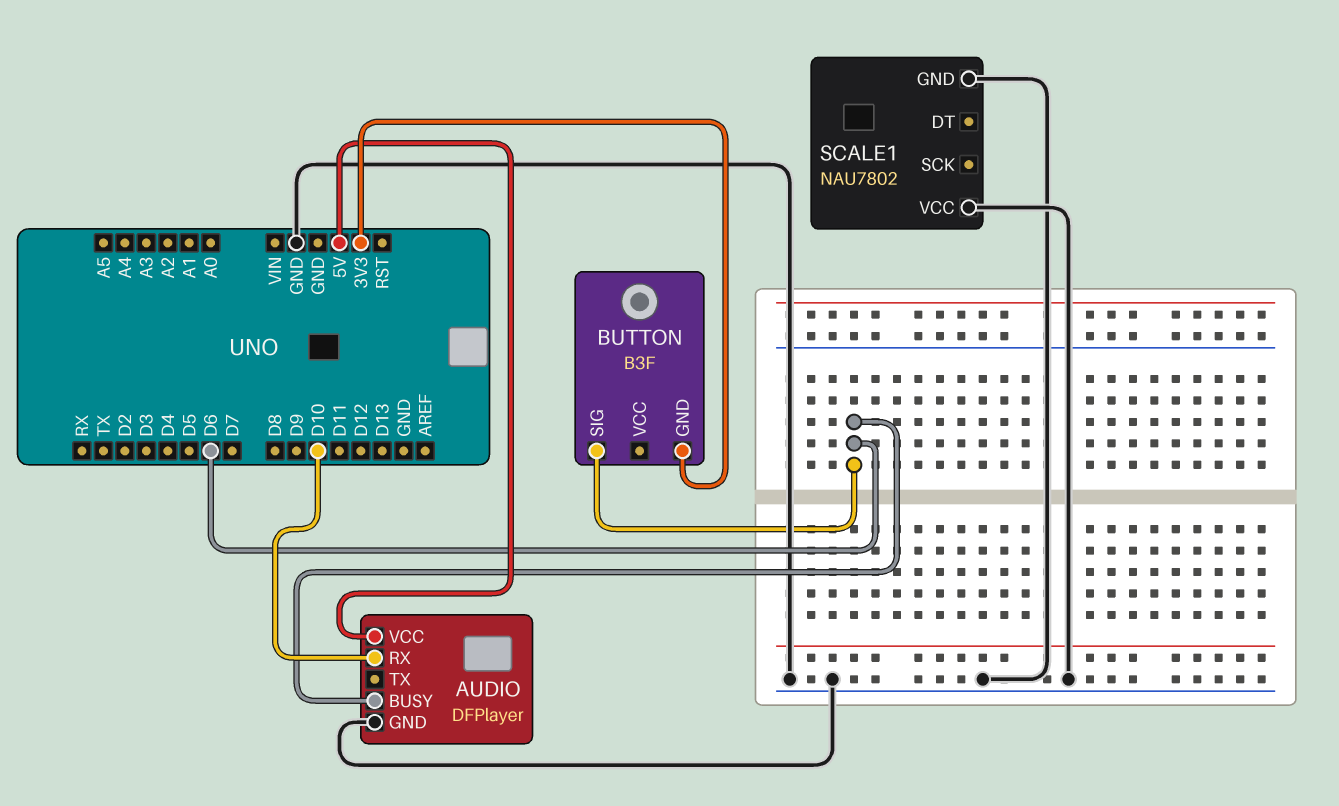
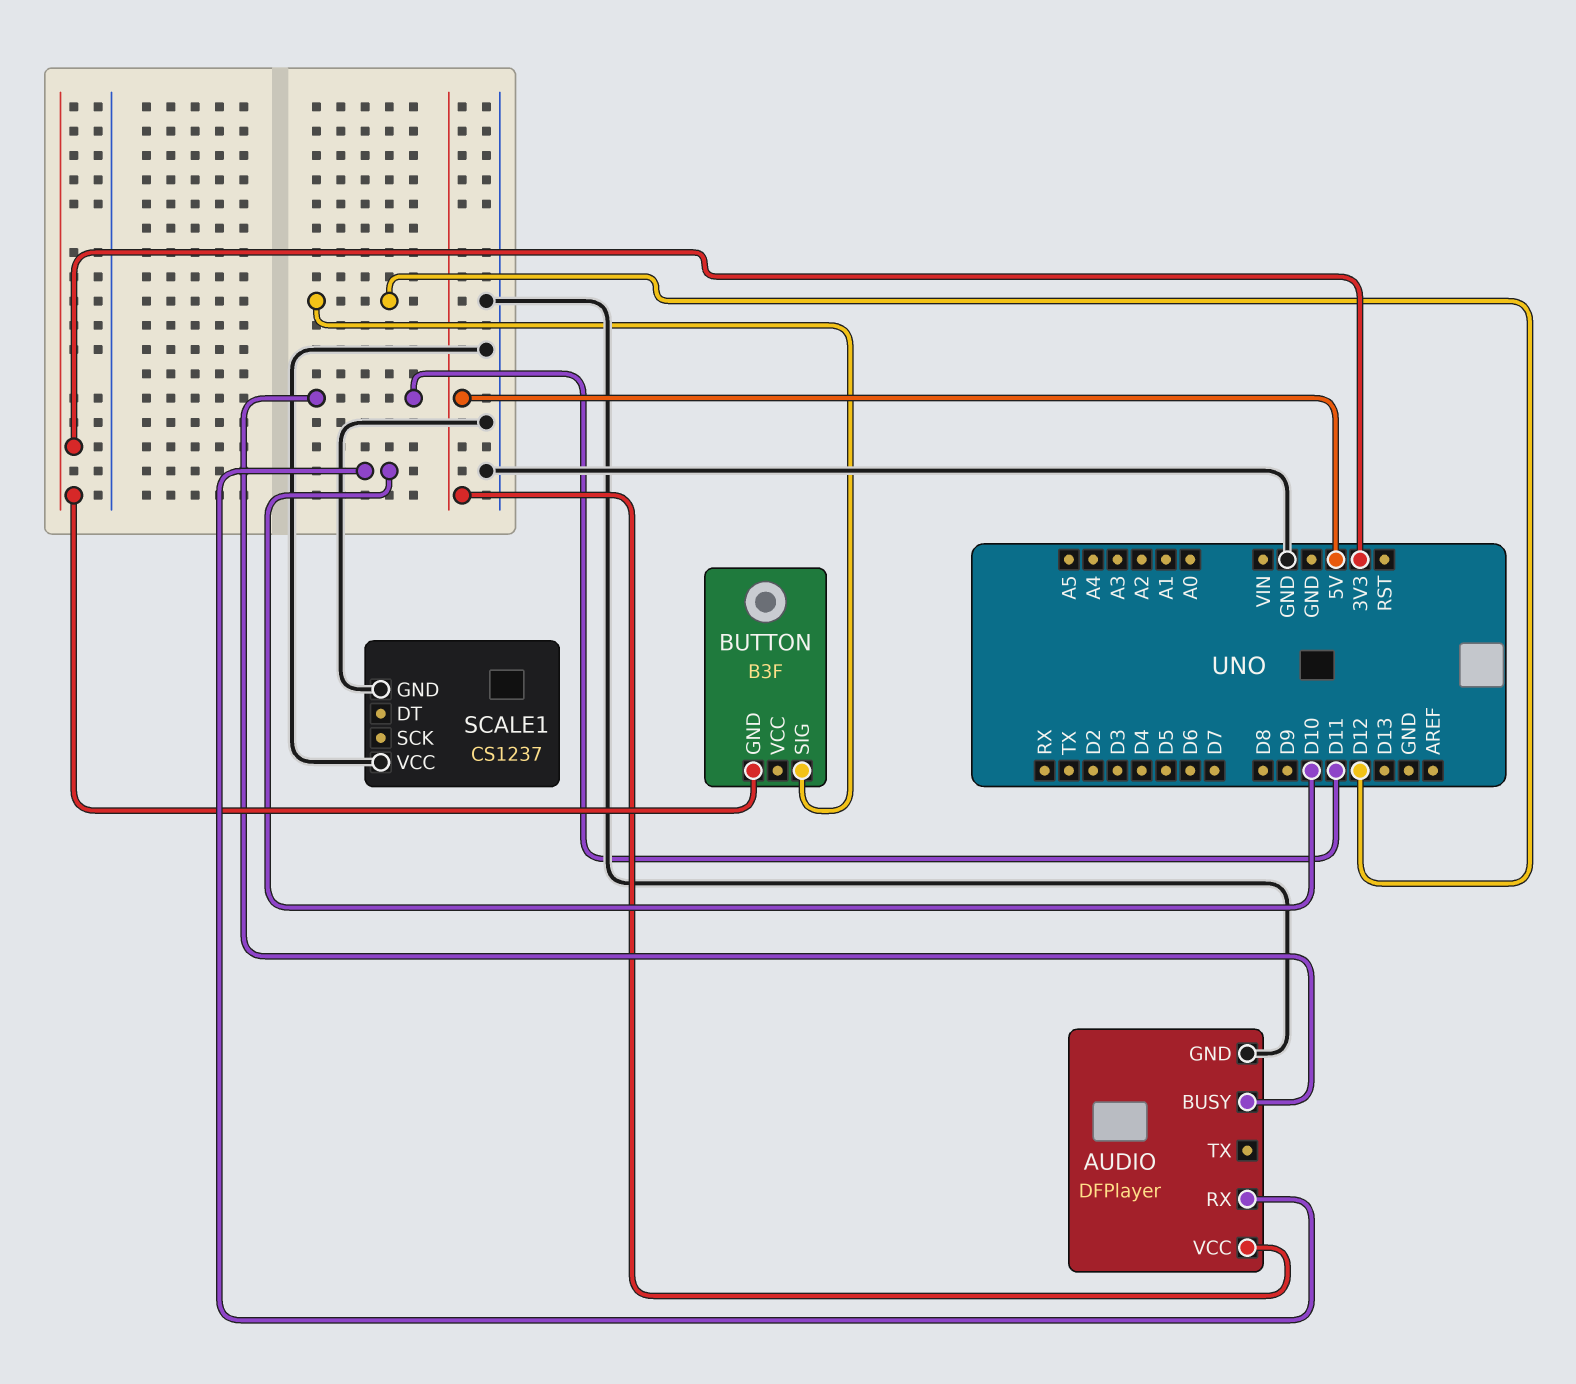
AUDIO pin BUSY: D6 -> D11
BUTTON pin SIG: D6 -> D12
SCALE1: NAU7802 -> CS1237

